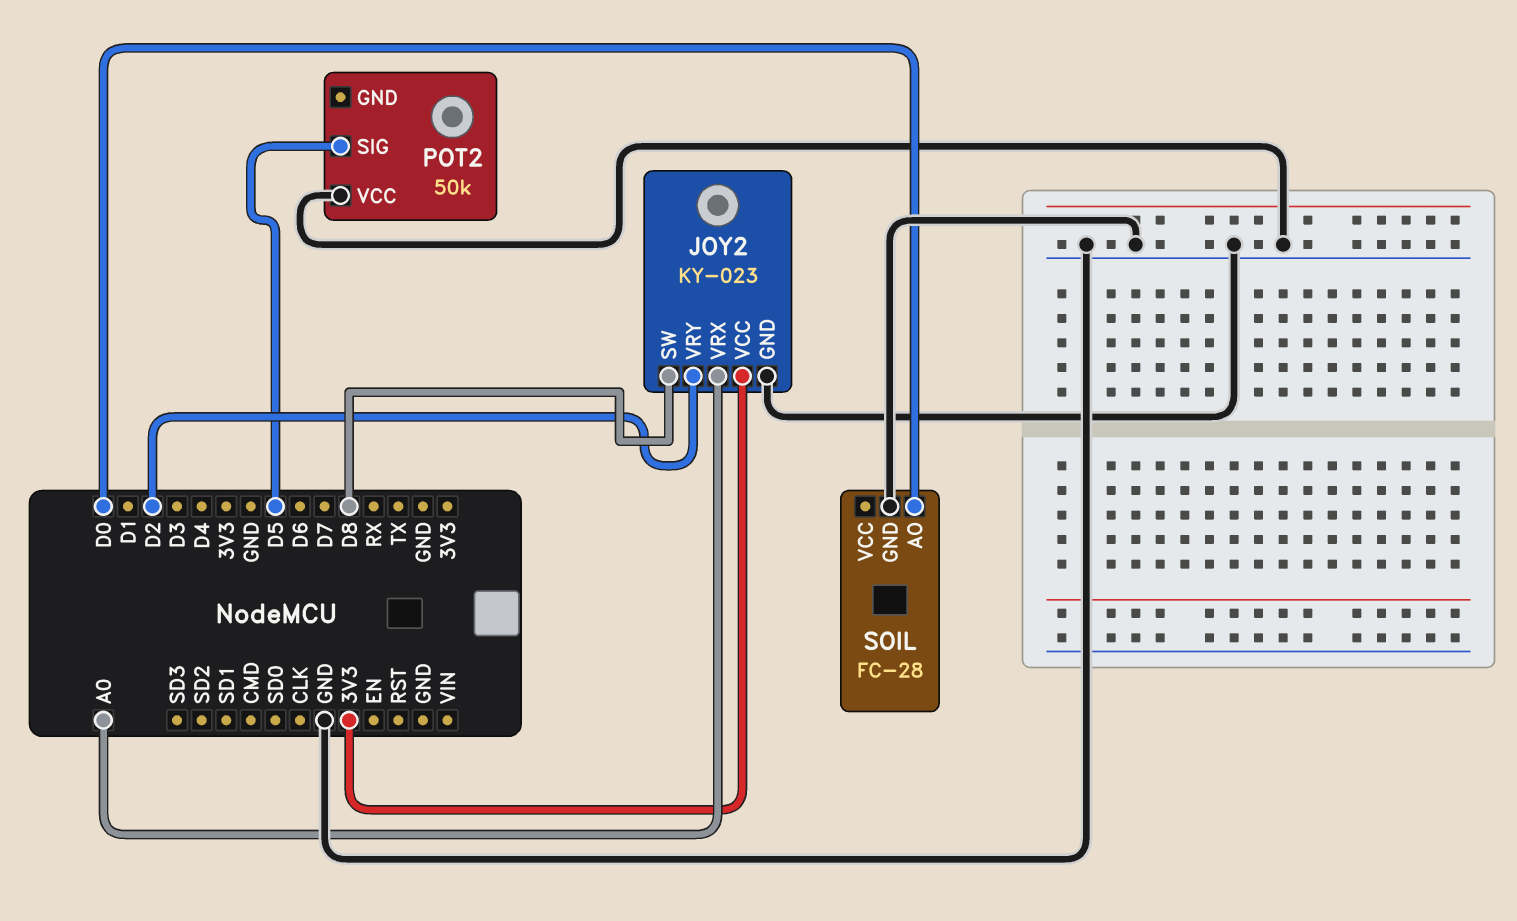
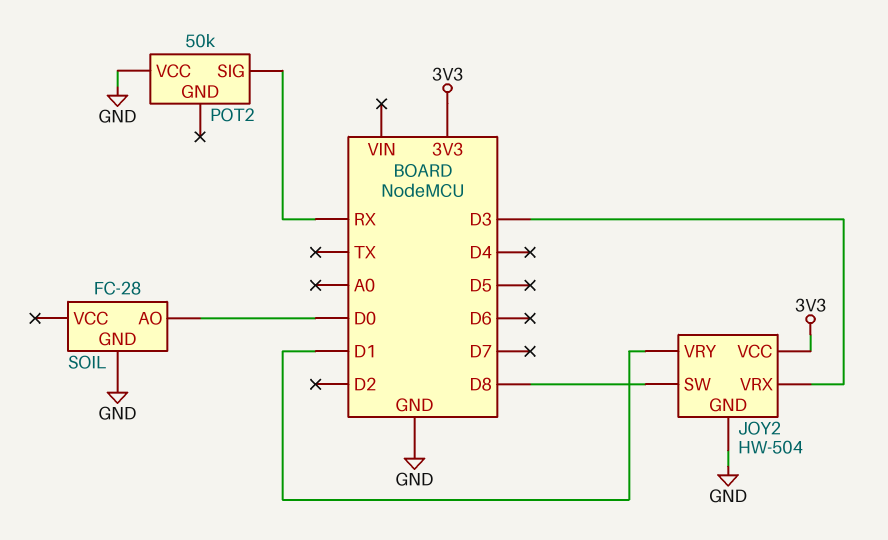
JOY2: KY-023 -> HW-504
JOY2 pin VRX: A0 -> D3
JOY2 pin VRY: D2 -> D1
POT2 pin SIG: D5 -> RX

